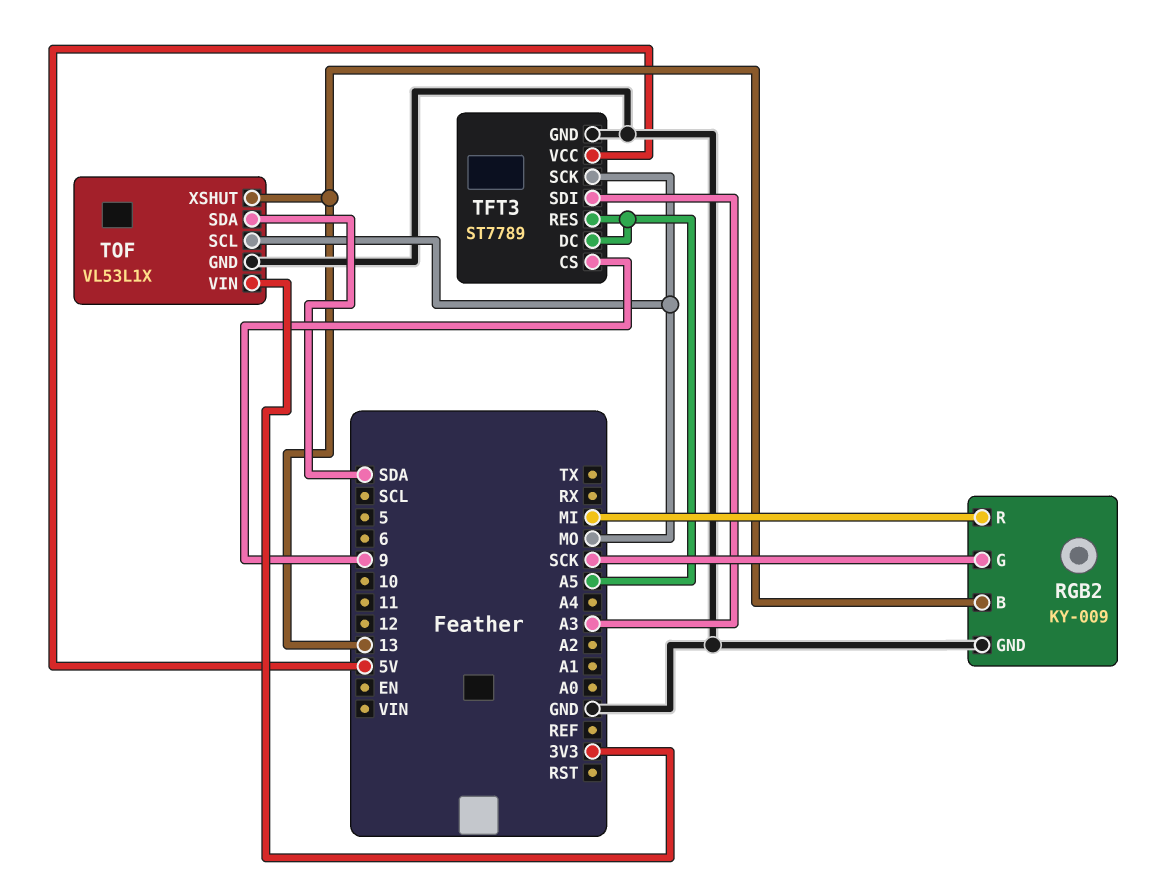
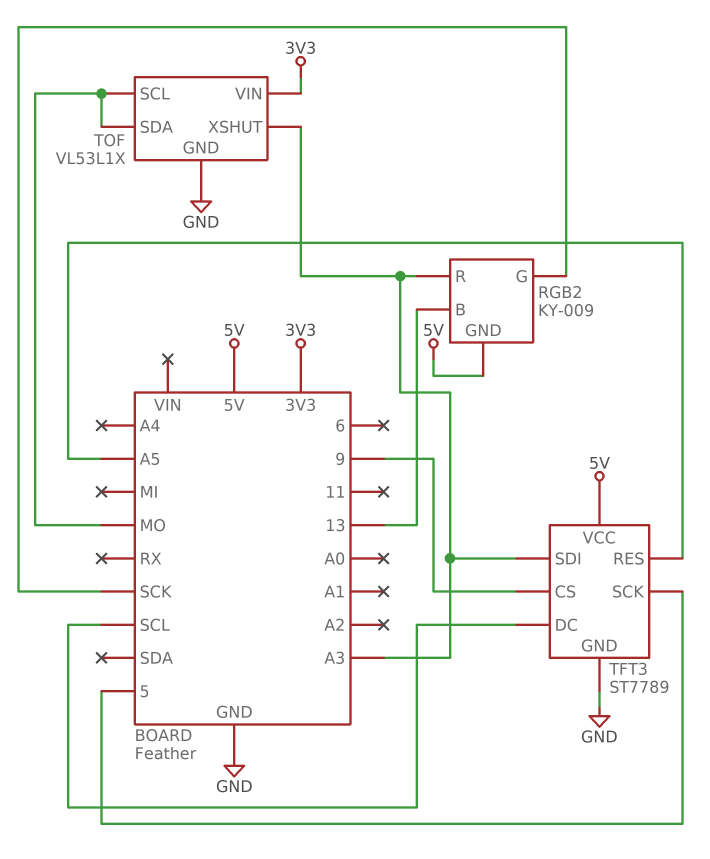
RGB2 pin GND: GND -> 5V
RGB2 pin R: MI -> A3
TFT3 pin DC: A5 -> SCL
TFT3 pin SCK: MO -> 5
TOF pin SDA: SDA -> MO
TOF pin XSHUT: 13 -> A3

